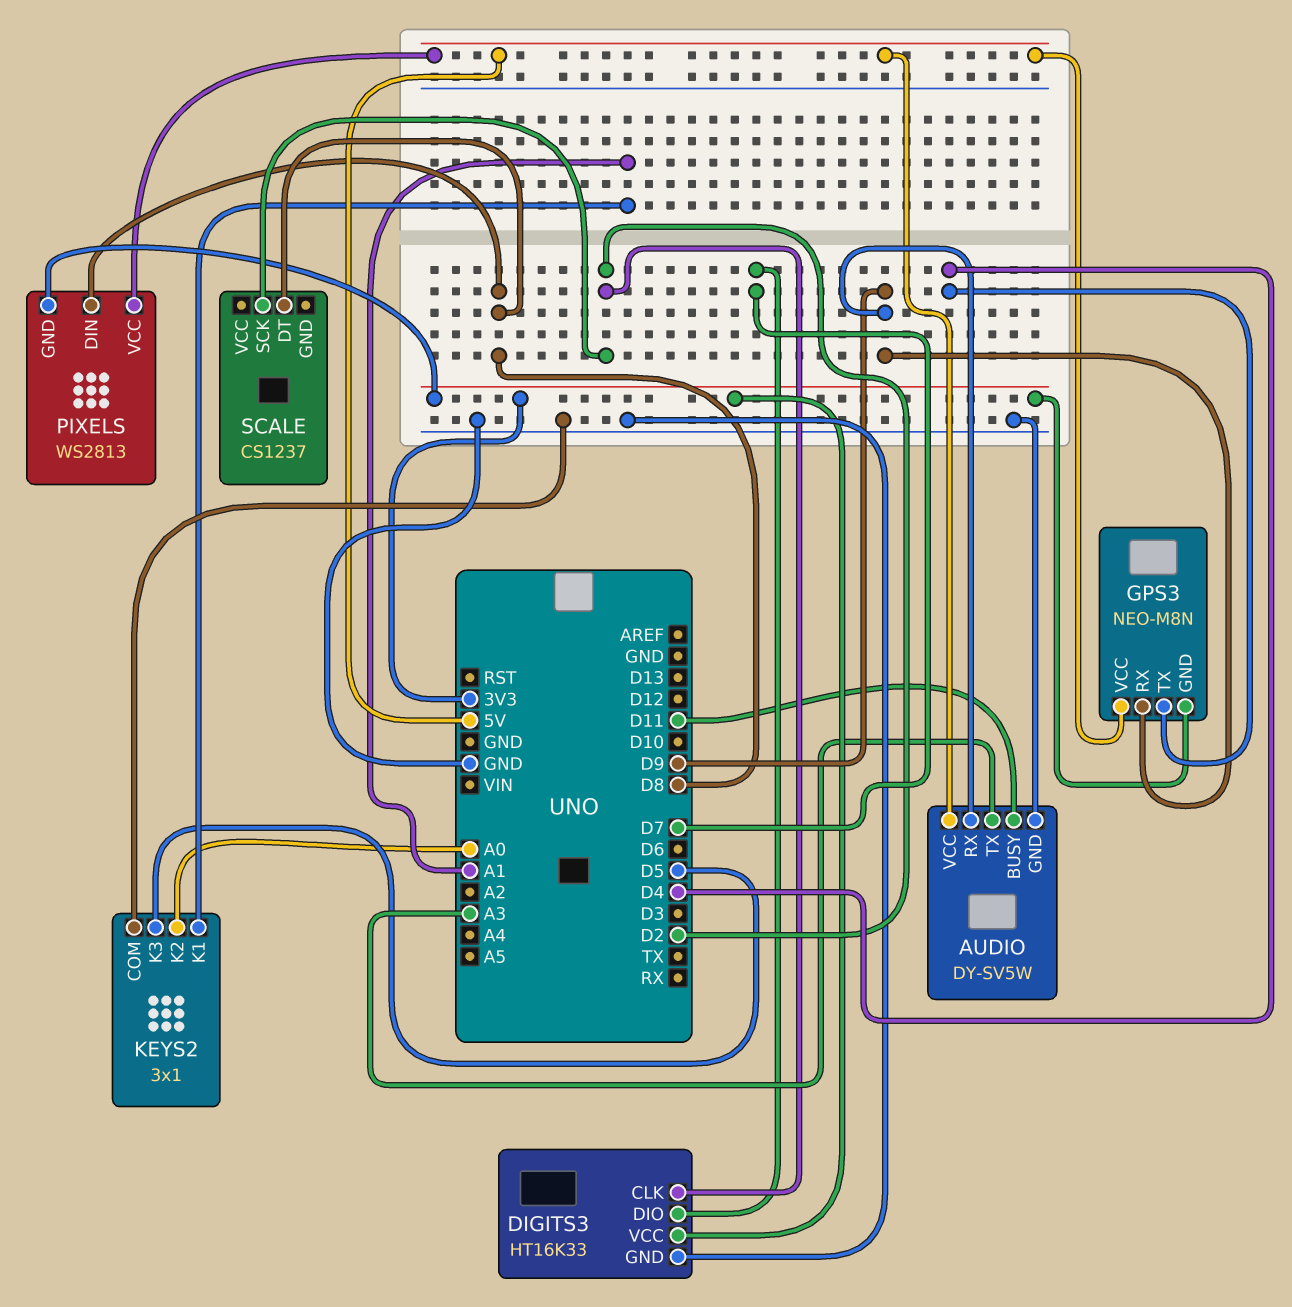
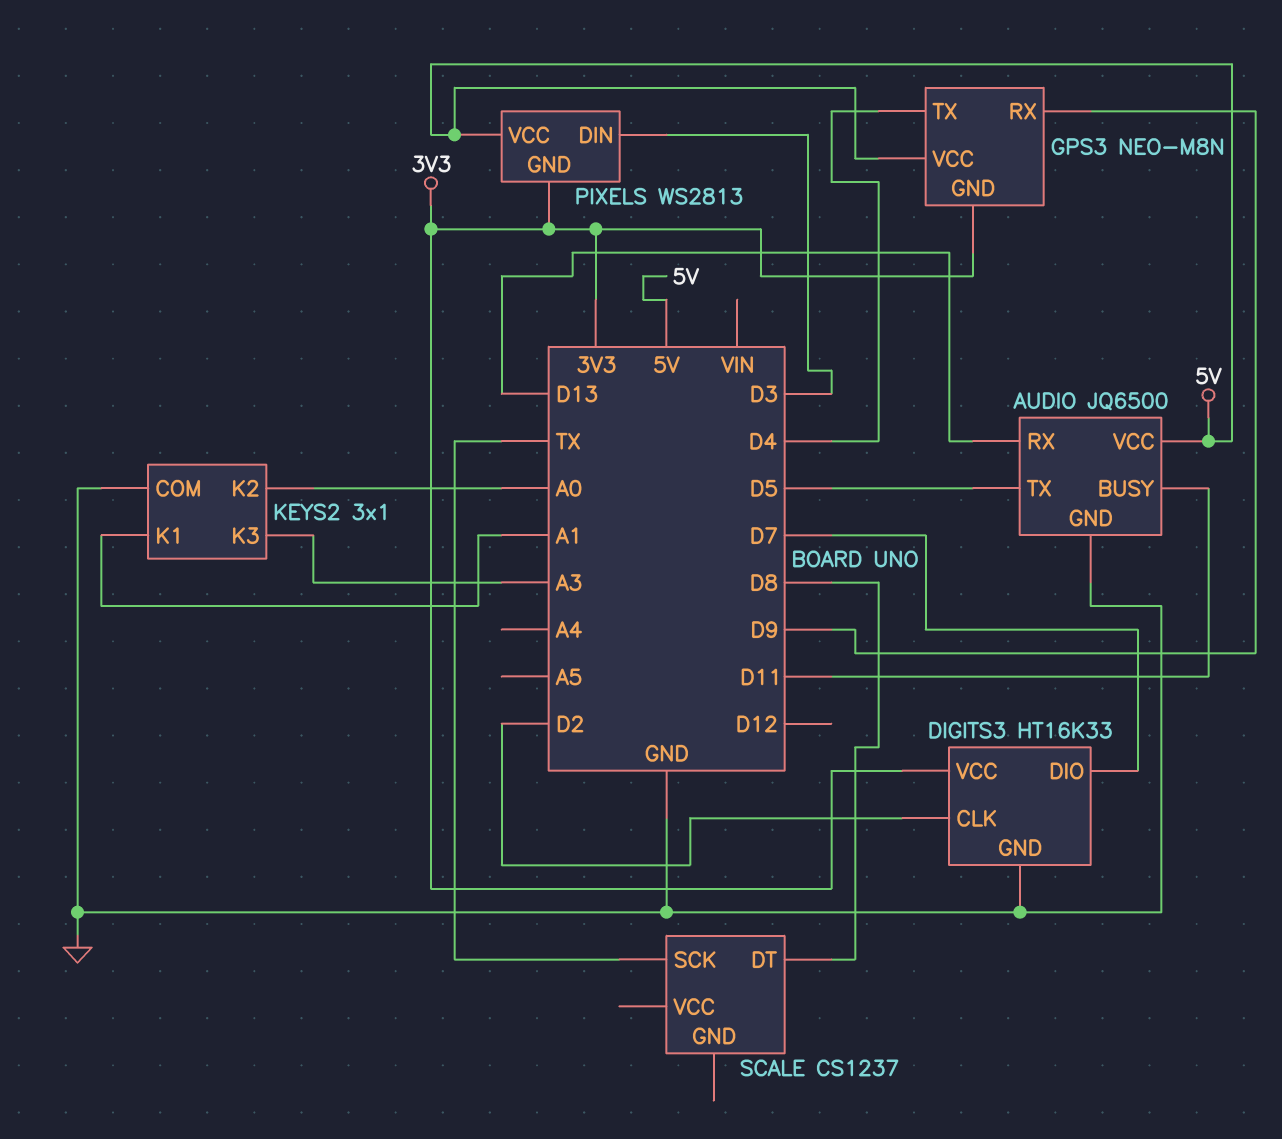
AUDIO: DY-SV5W -> JQ6500
AUDIO pin RX: D9 -> D13
AUDIO pin TX: A3 -> D5
KEYS2 pin K3: D5 -> A3
PIXELS pin DIN: D8 -> D3
SCALE pin SCK: D2 -> TX

